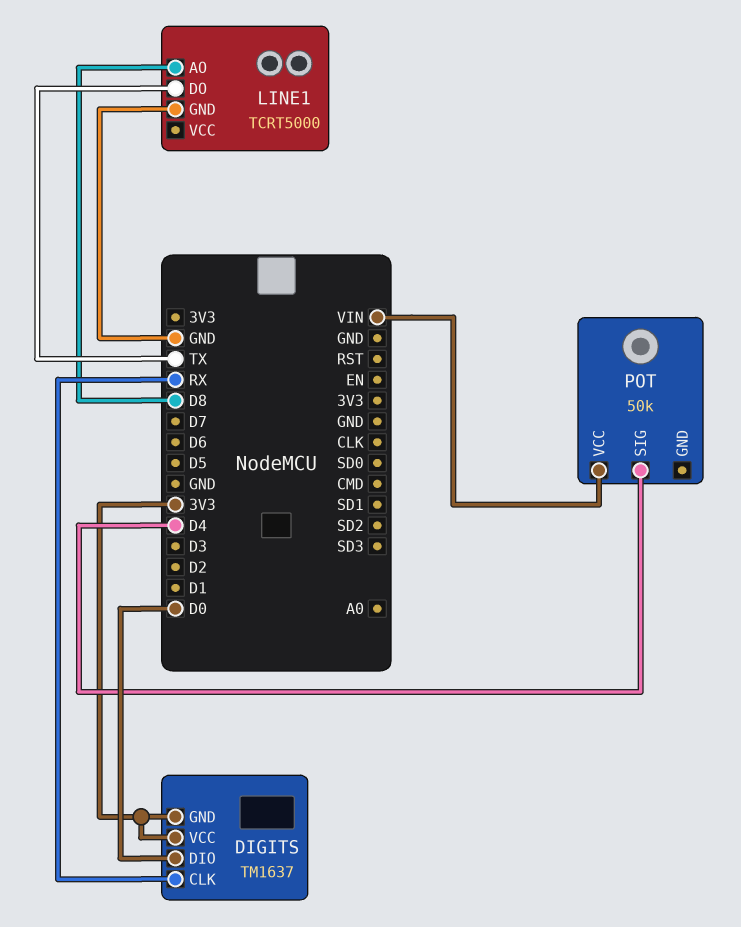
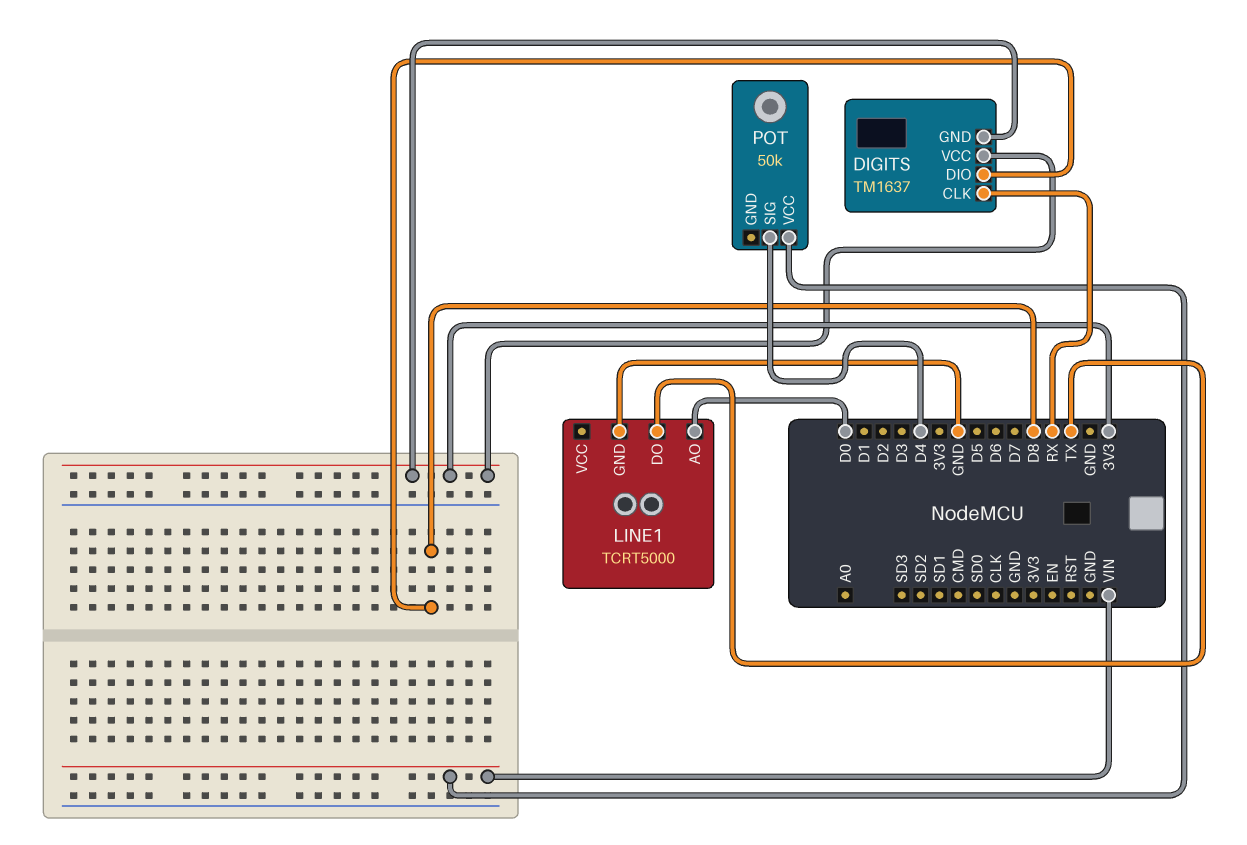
DIGITS pin DIO: D0 -> D8
LINE1 pin AO: D8 -> D0

